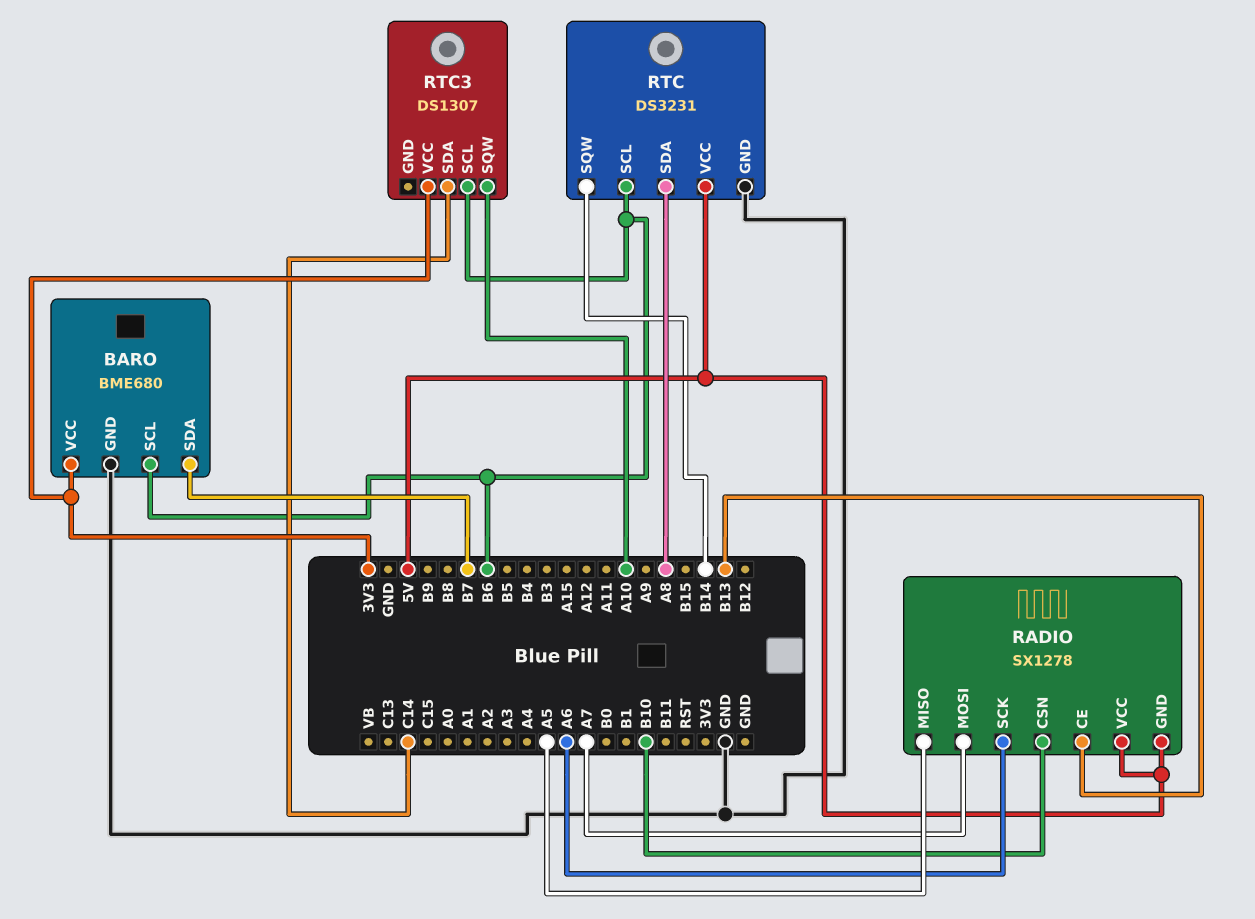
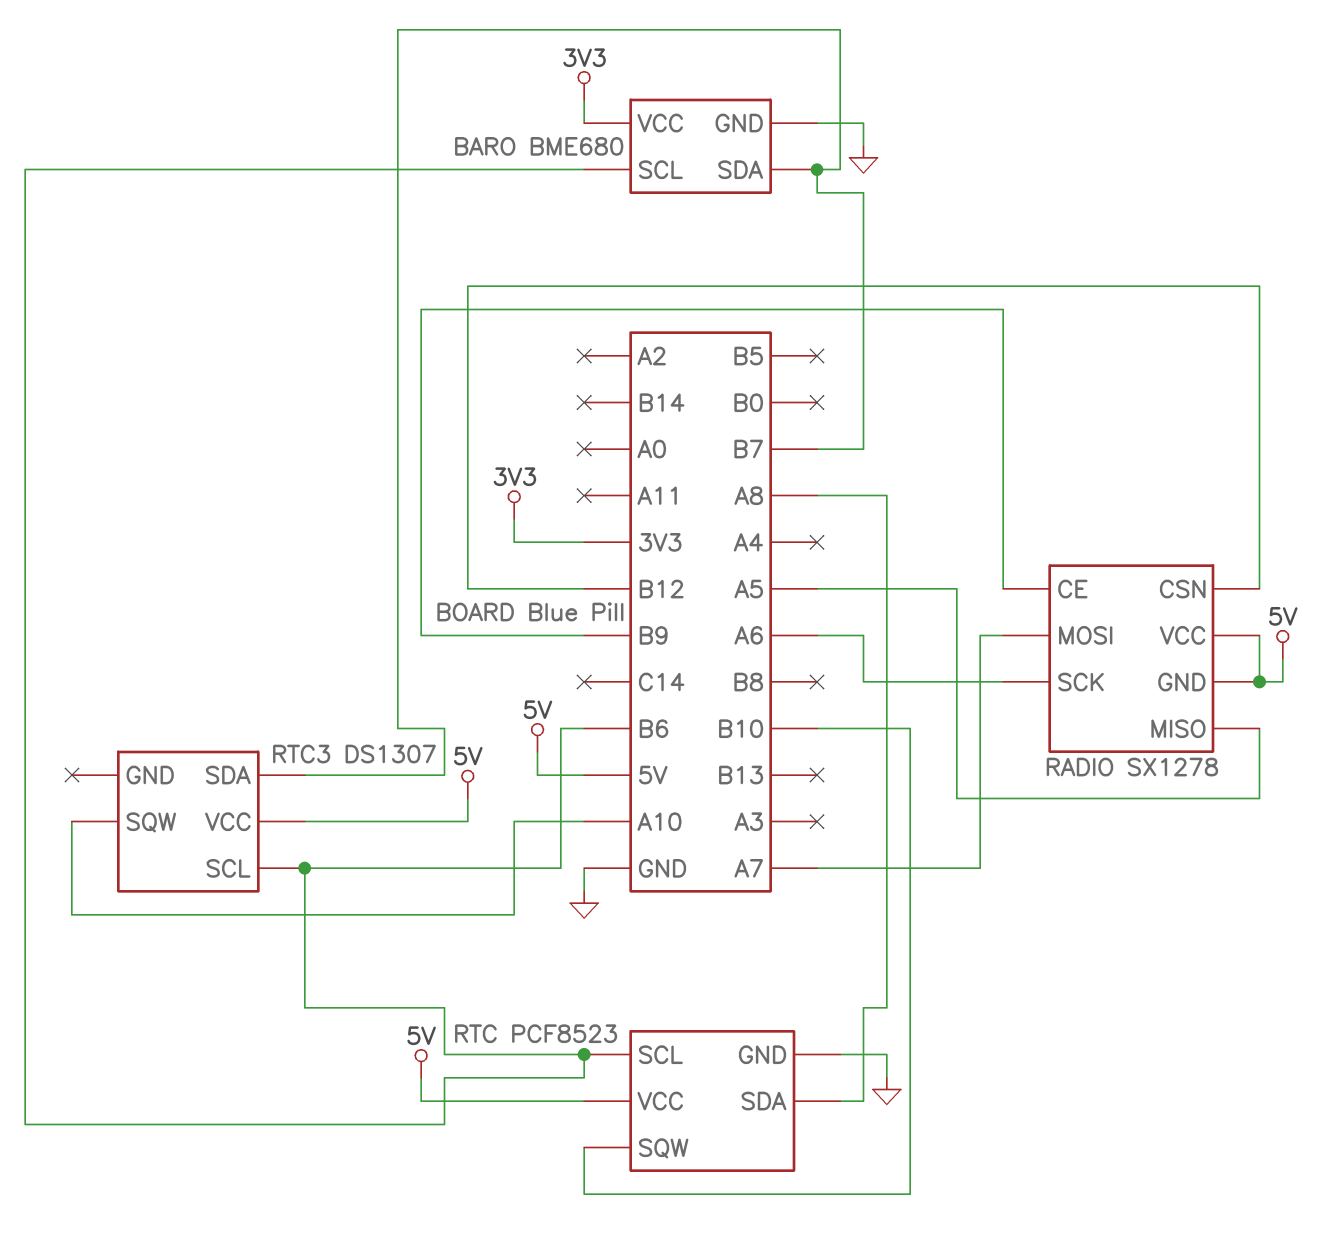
RADIO pin CE: B13 -> B9
RADIO pin CSN: B10 -> B12
RTC: DS3231 -> PCF8523
RTC pin SQW: B14 -> B10
RTC3 pin SDA: C14 -> B7
RTC3 pin VCC: 3V3 -> 5V

